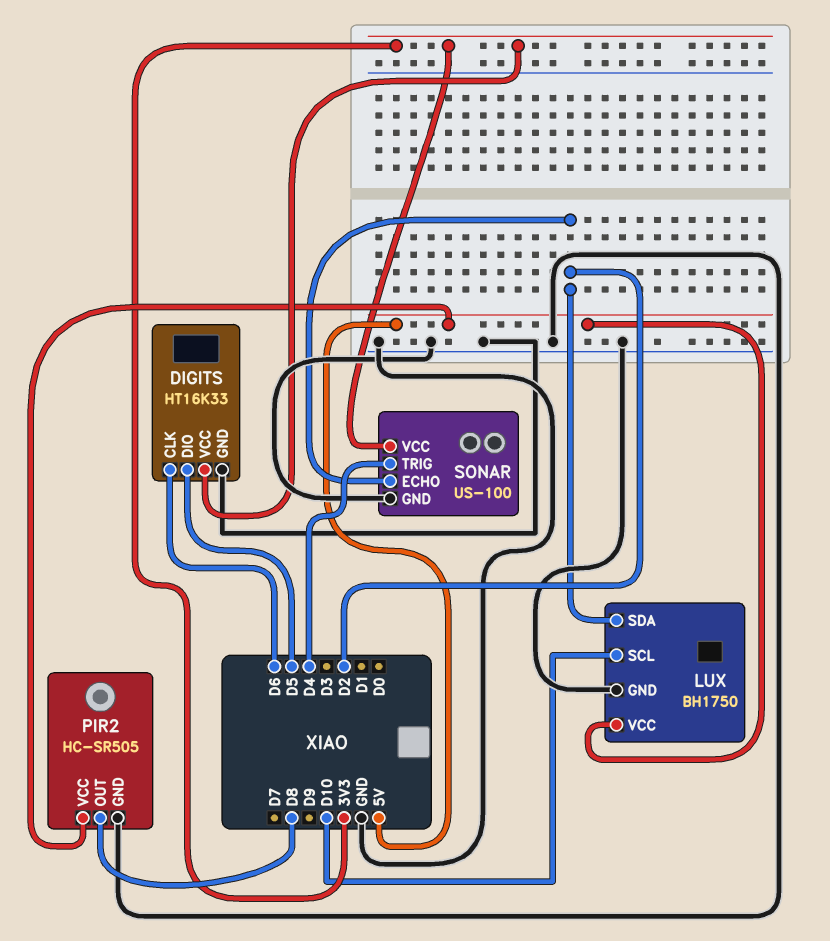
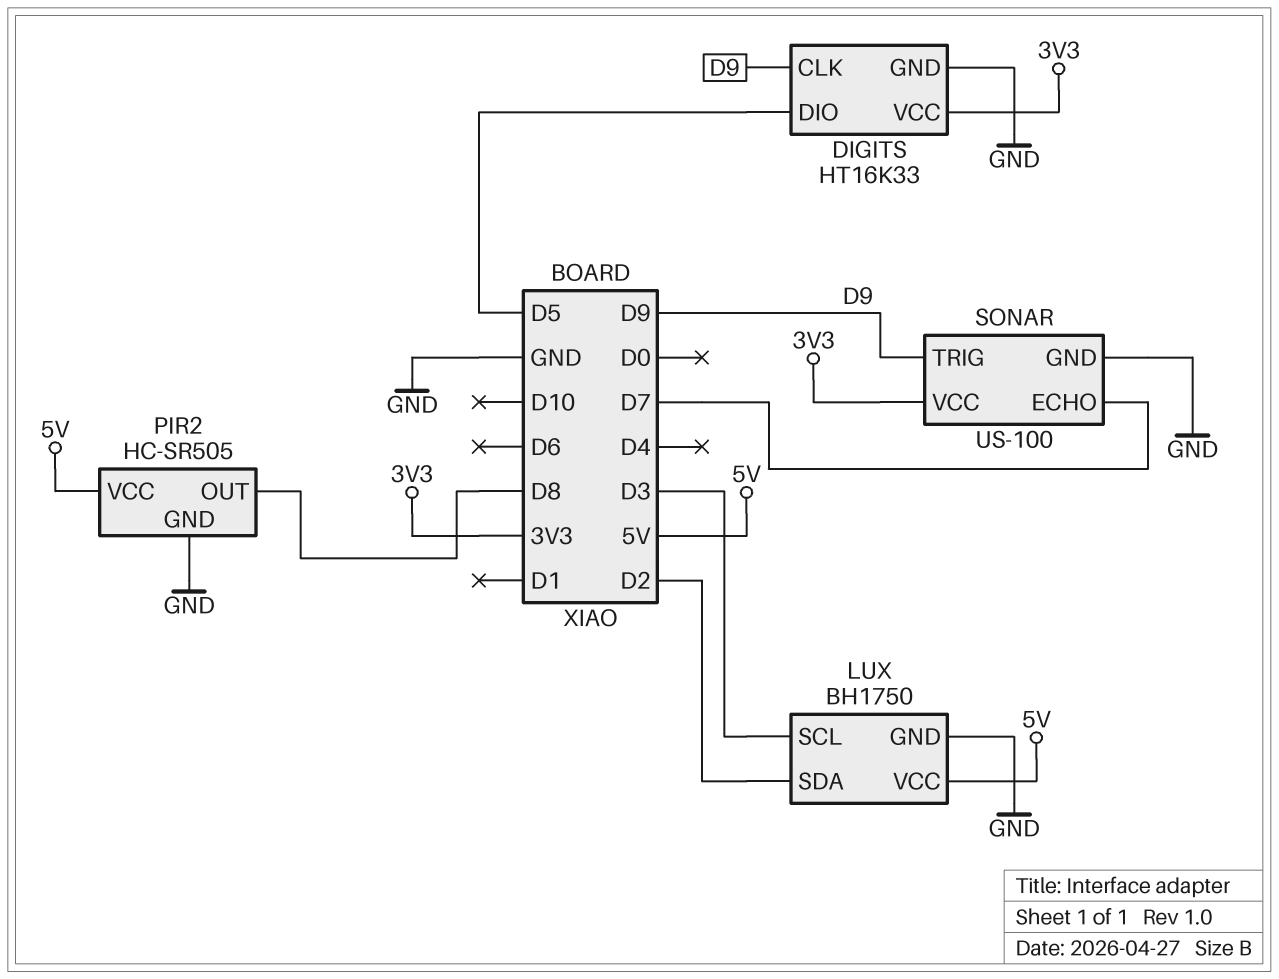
DIGITS pin CLK: D6 -> D9
LUX pin SCL: D10 -> D3
SONAR pin ECHO: D2 -> D7
SONAR pin TRIG: D4 -> D9

